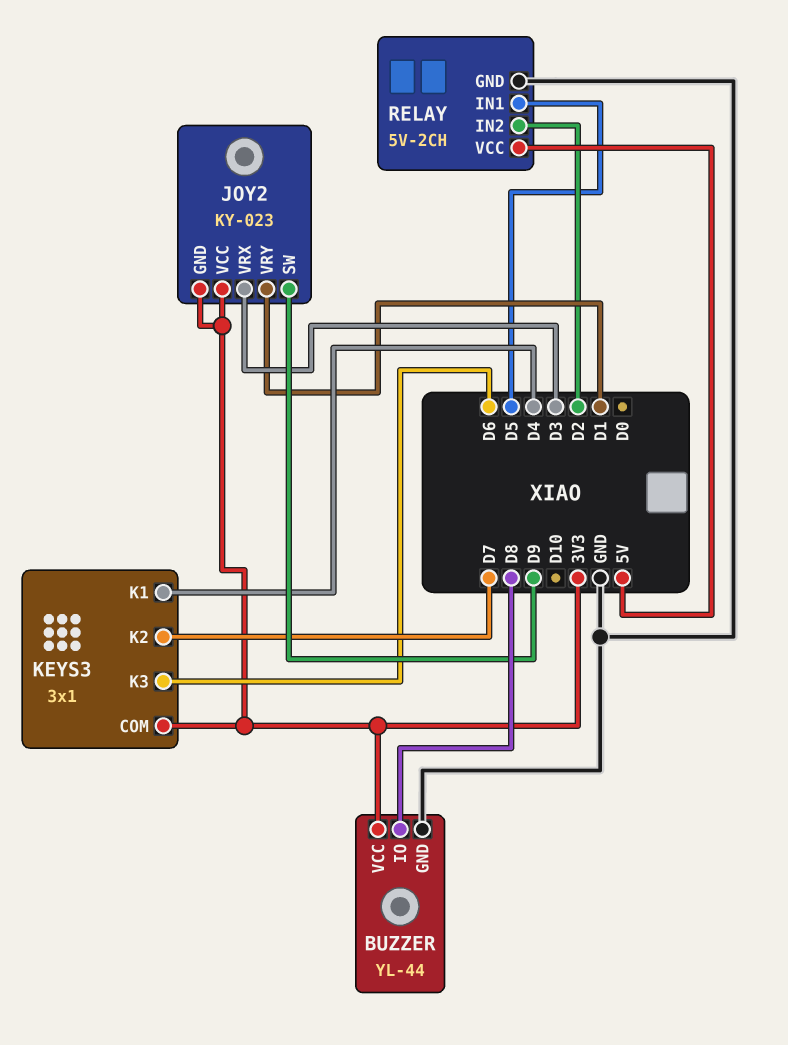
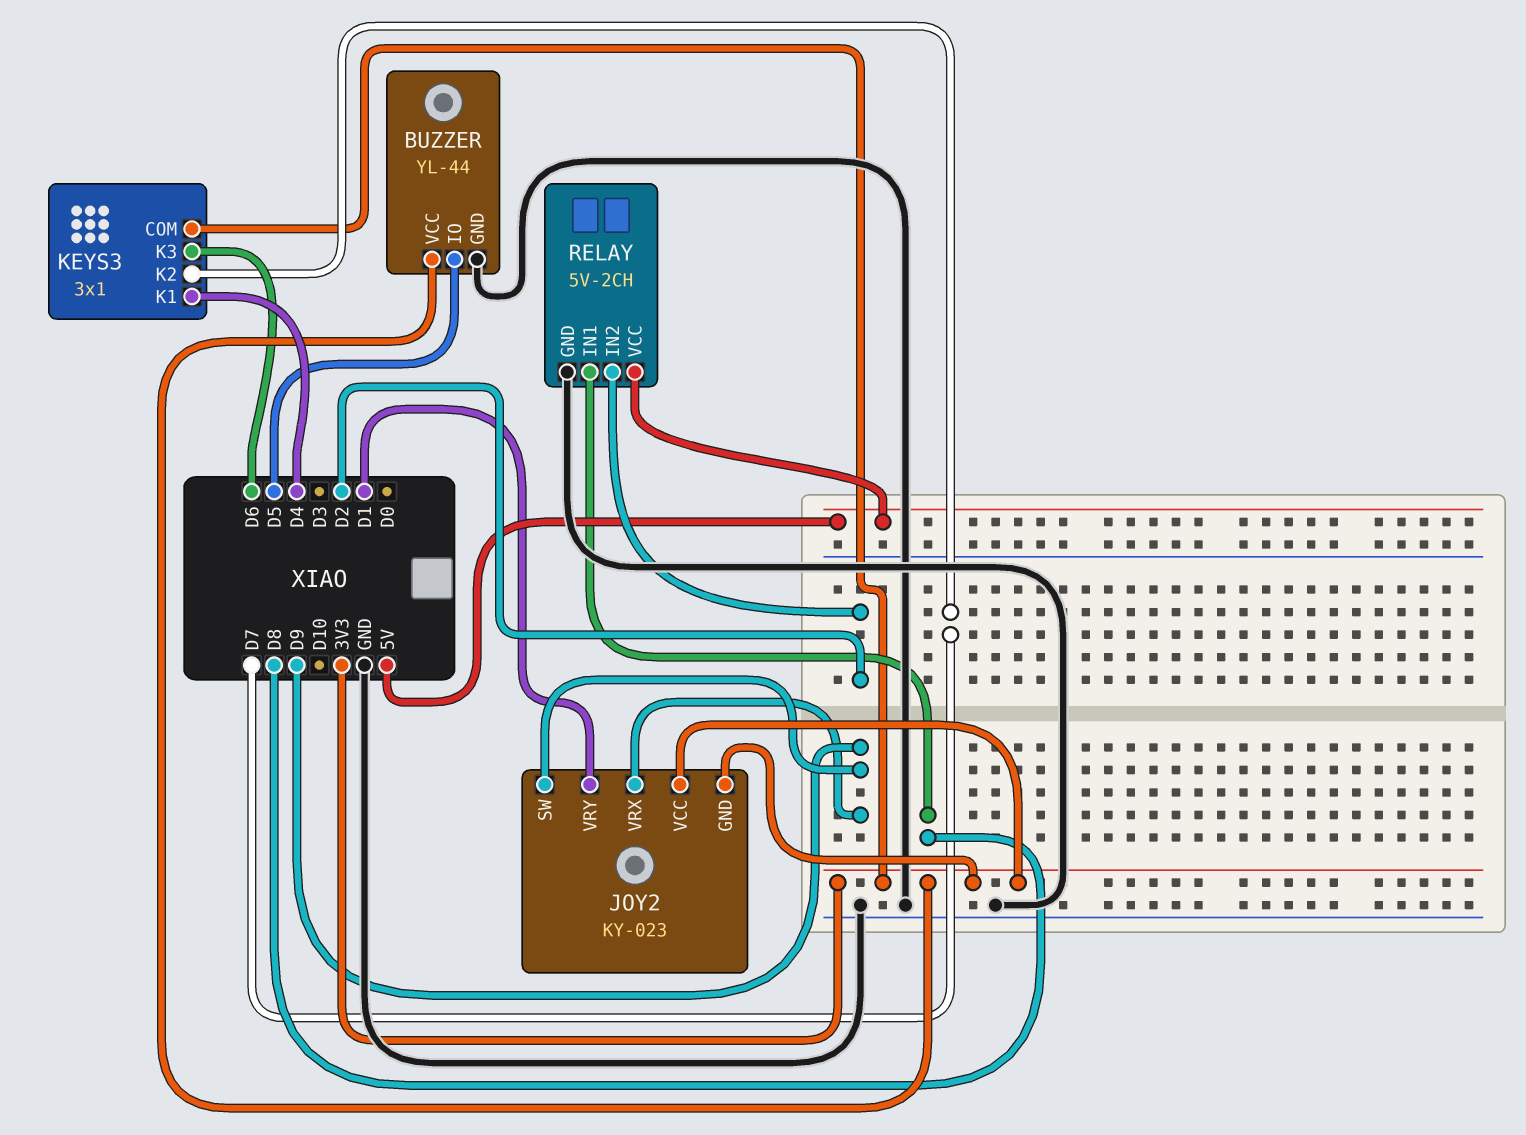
BUZZER pin IO: D8 -> D5
JOY2 pin VRX: D3 -> D9
RELAY pin IN1: D5 -> D8

